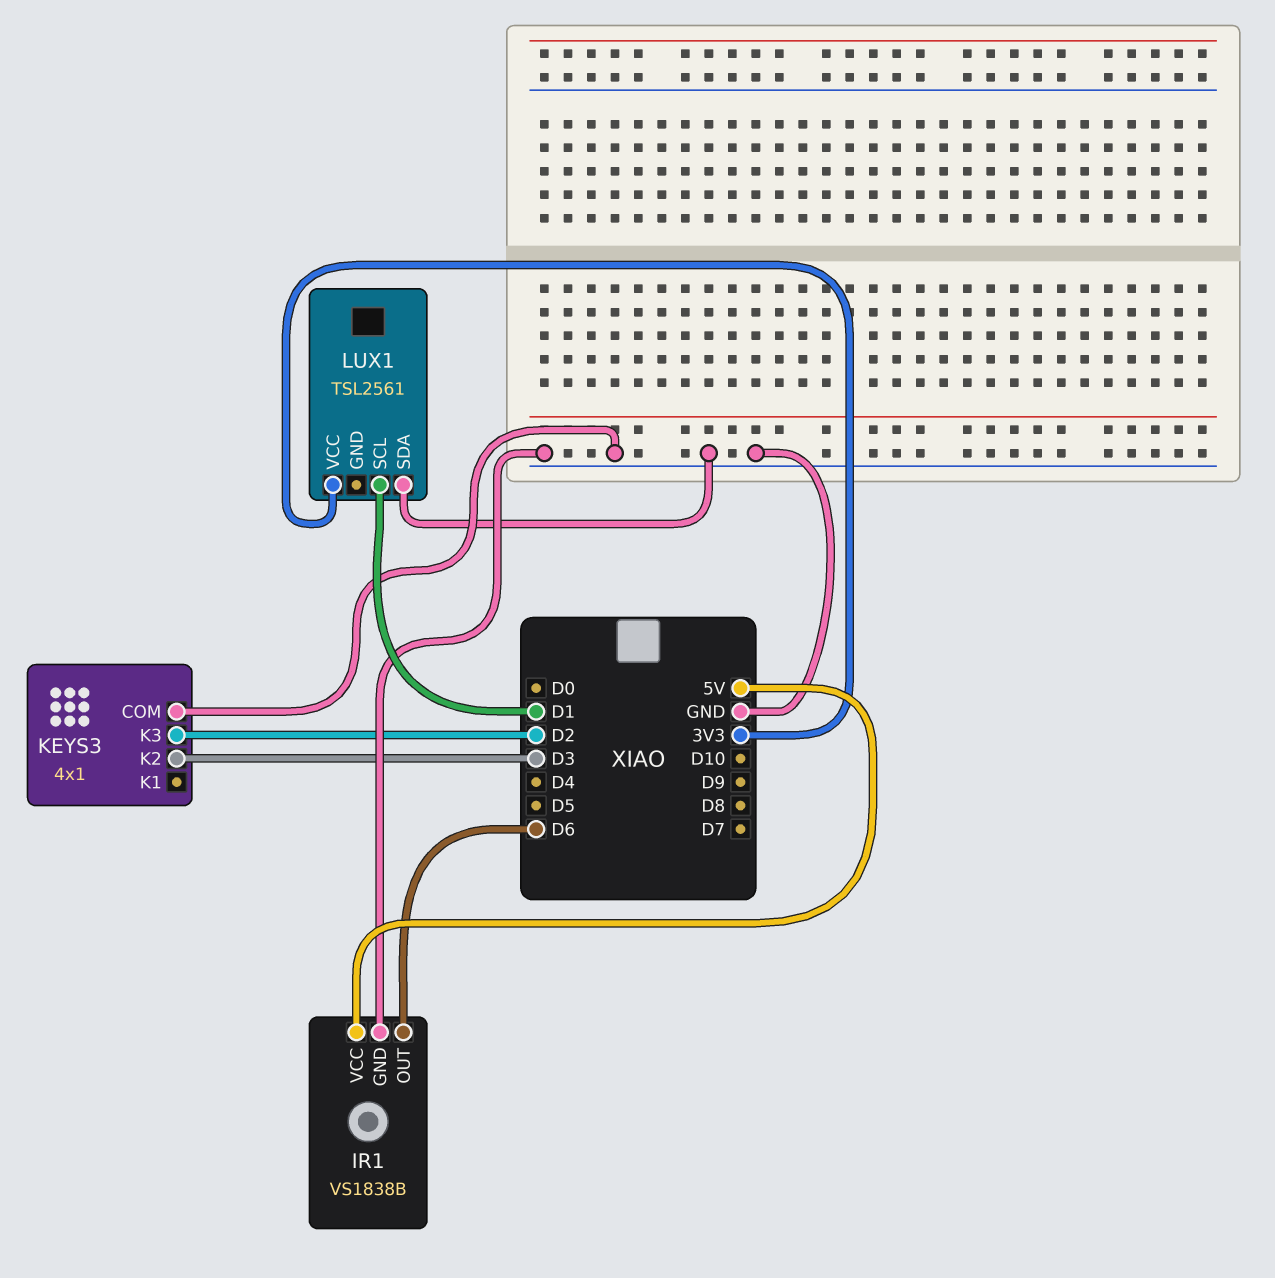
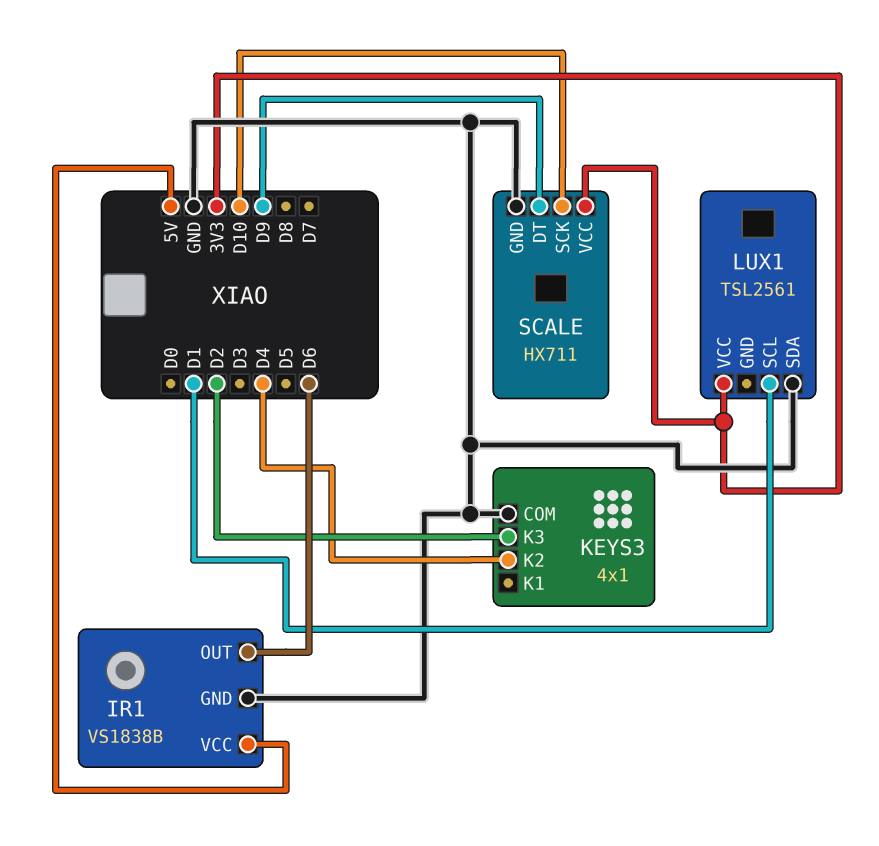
KEYS3 pin K2: D3 -> D4
SCALE: none -> HX711
SCALE pin DT: none -> D9
SCALE pin GND: none -> GND
SCALE pin SCK: none -> D10
SCALE pin VCC: none -> 3V3

